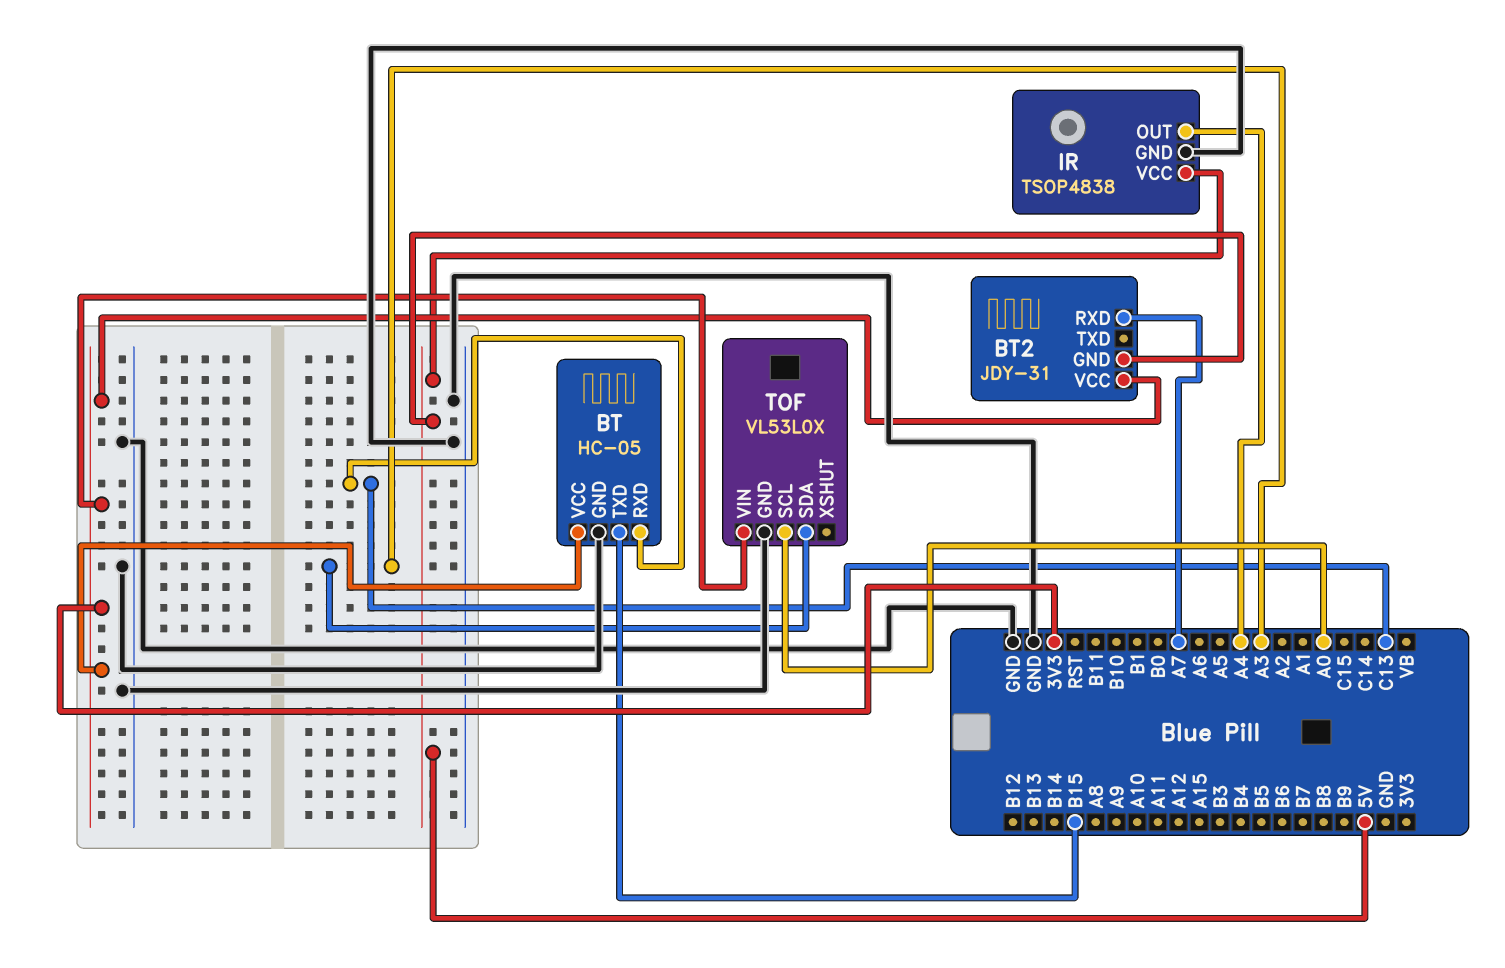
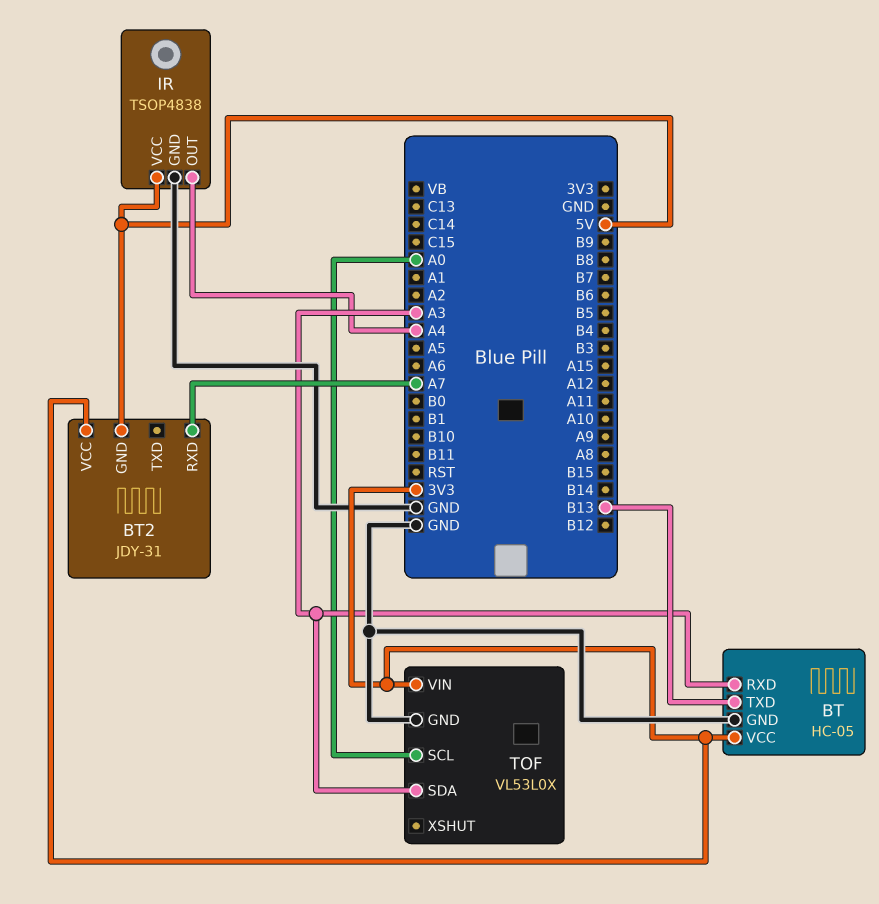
BT pin RXD: C13 -> A3
BT pin TXD: B15 -> B13

